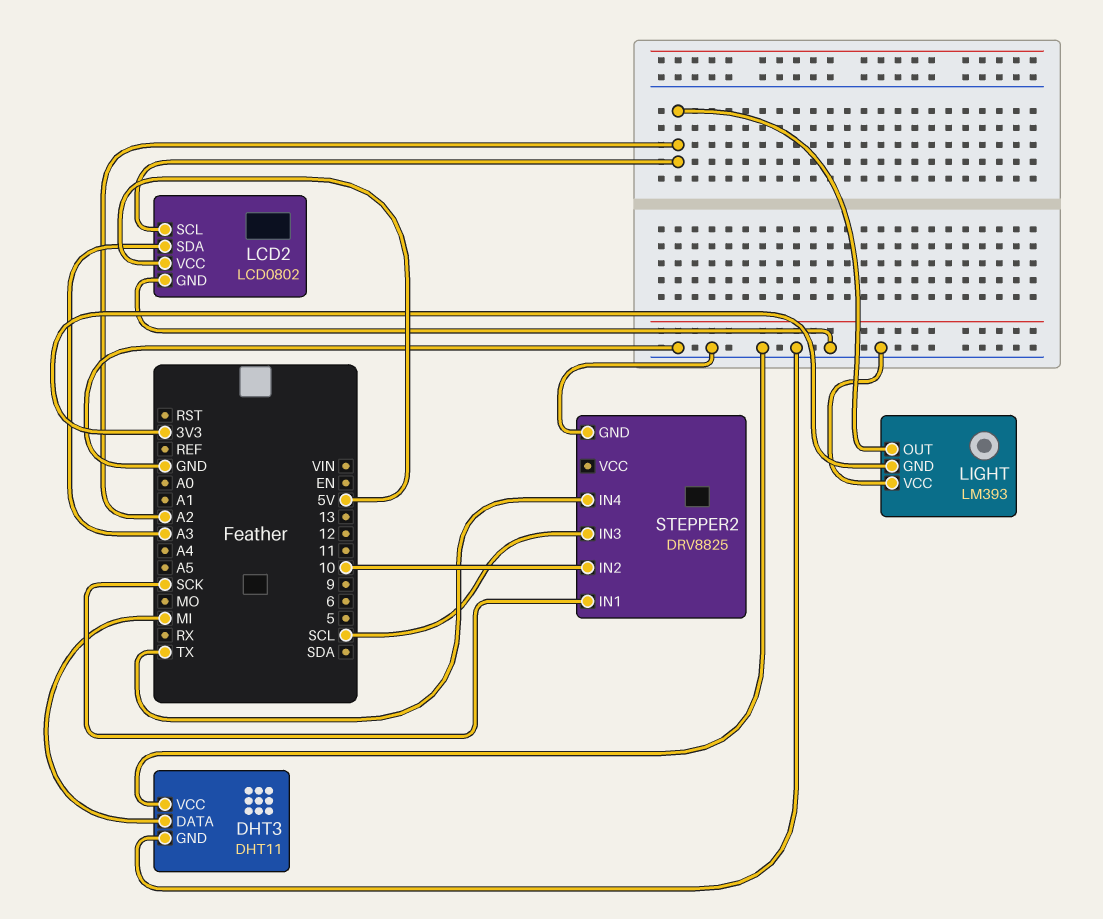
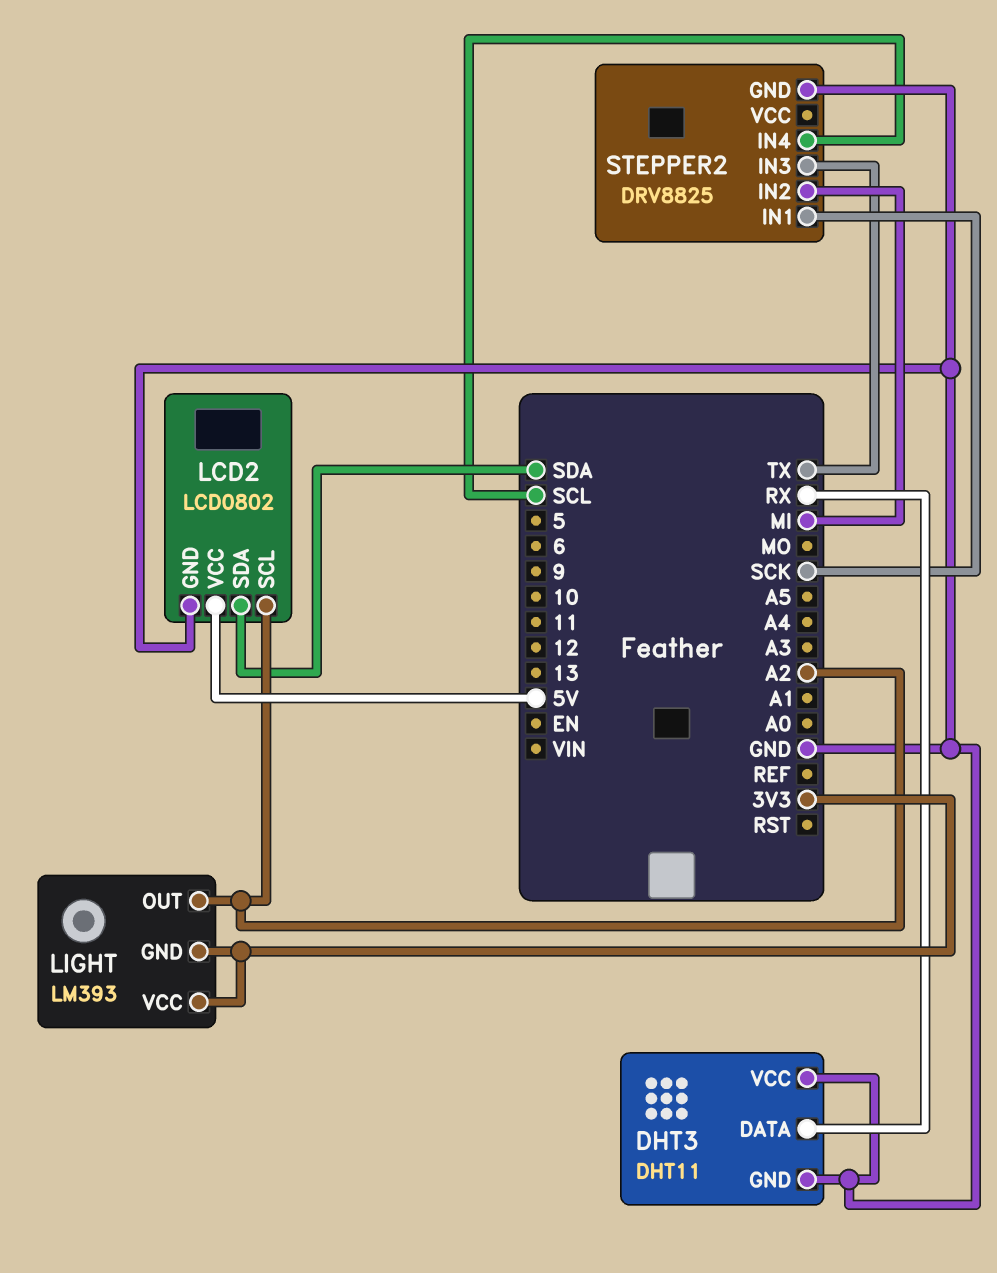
DHT3 pin DATA: MI -> RX
LCD2 pin SDA: A3 -> SDA
LIGHT pin VCC: GND -> 3V3
STEPPER2 pin IN2: 10 -> MI
STEPPER2 pin IN3: SCL -> TX
STEPPER2 pin IN4: TX -> SCL

